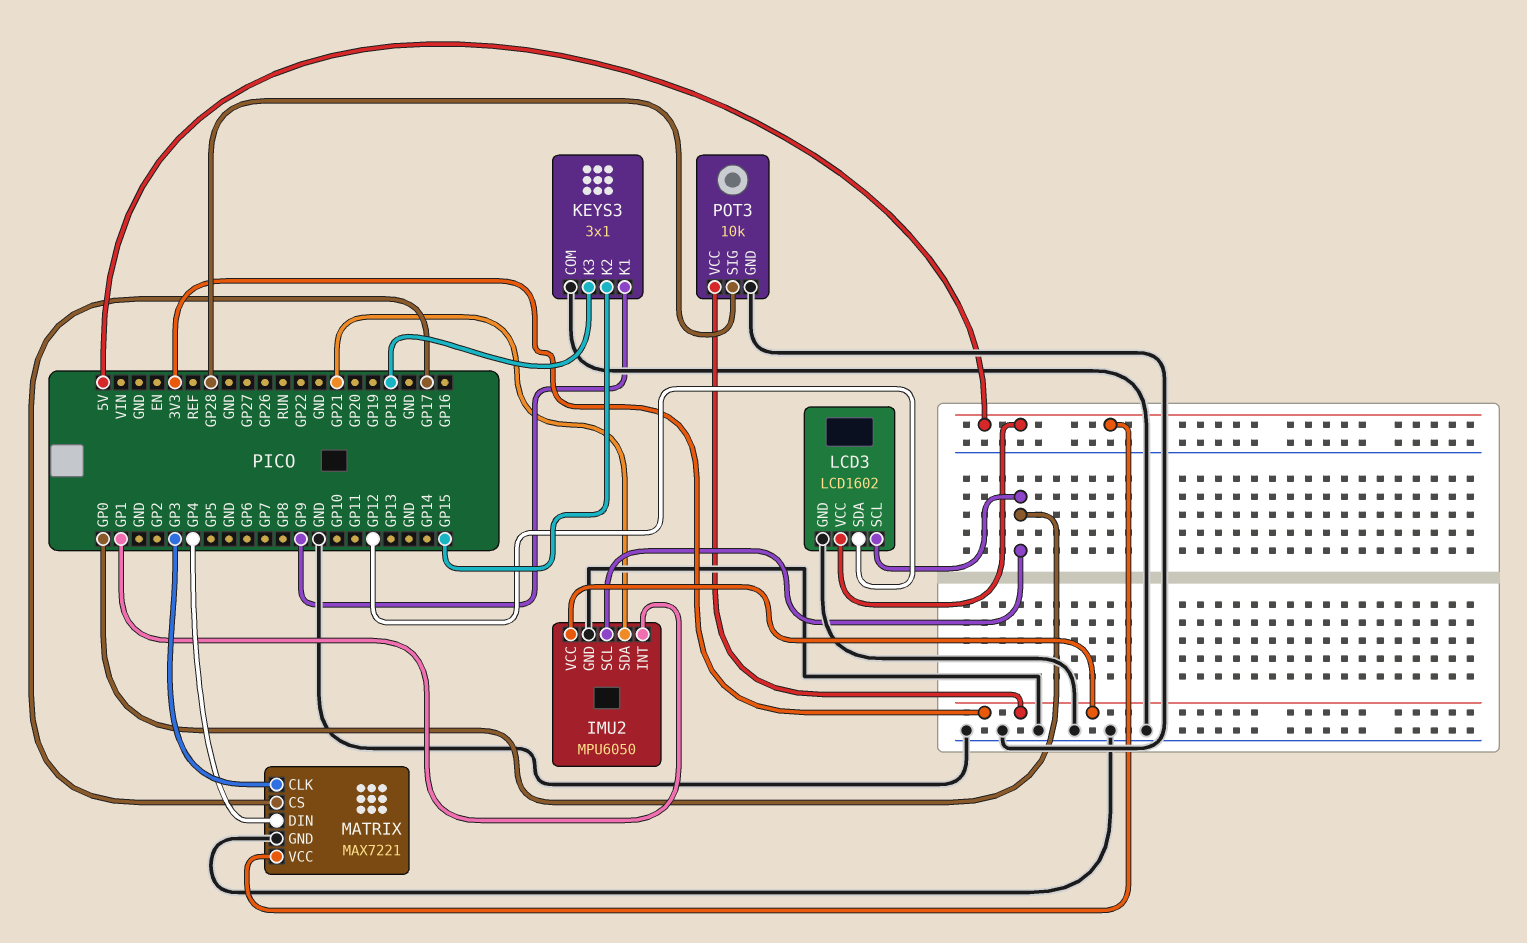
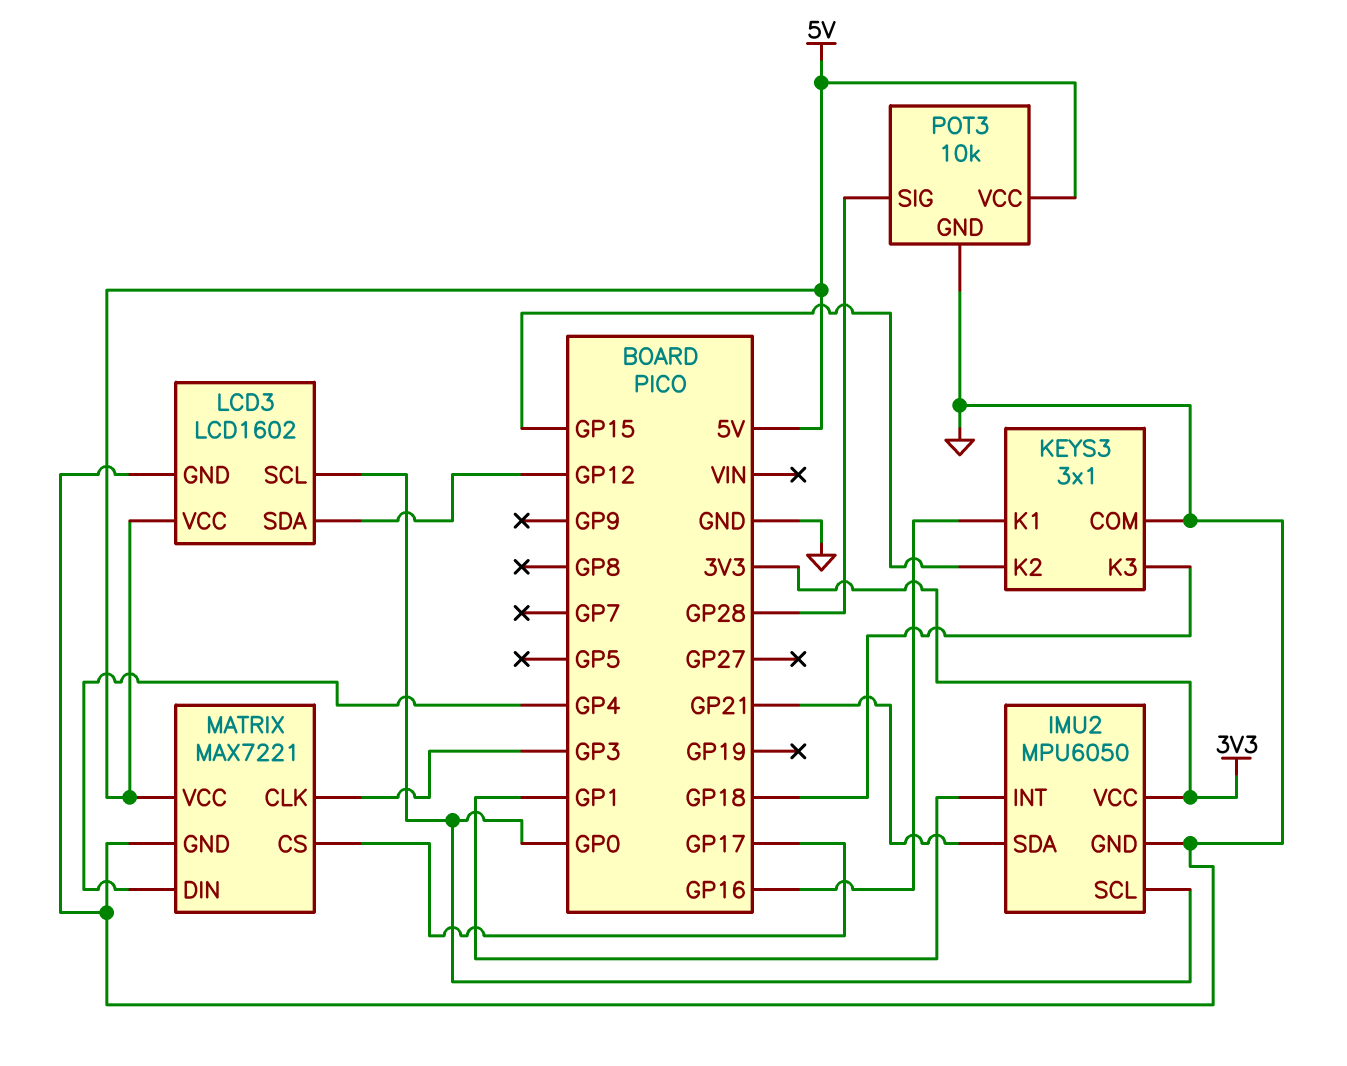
KEYS3 pin K1: GP9 -> GP16
POT3 pin VCC: 3V3 -> 5V

